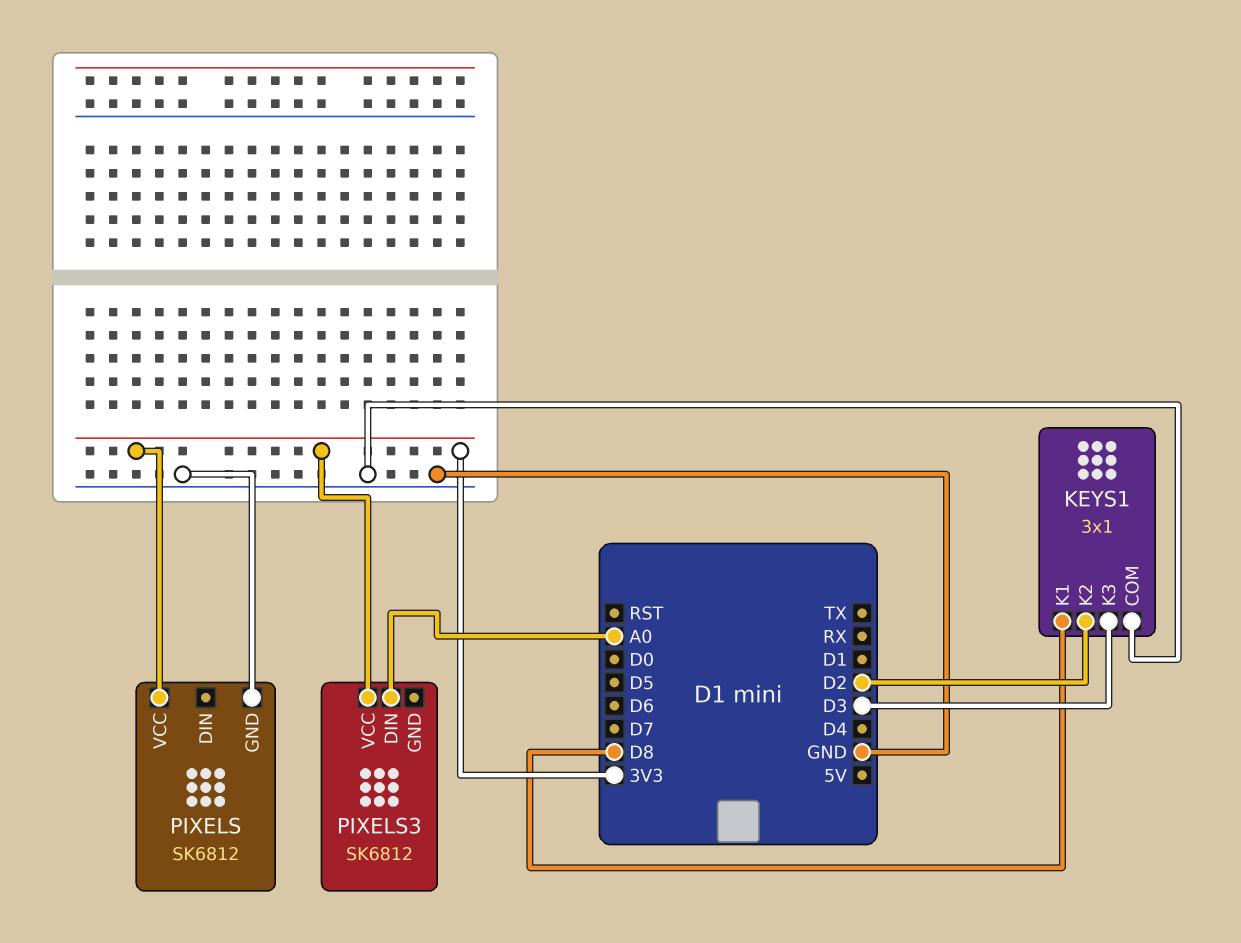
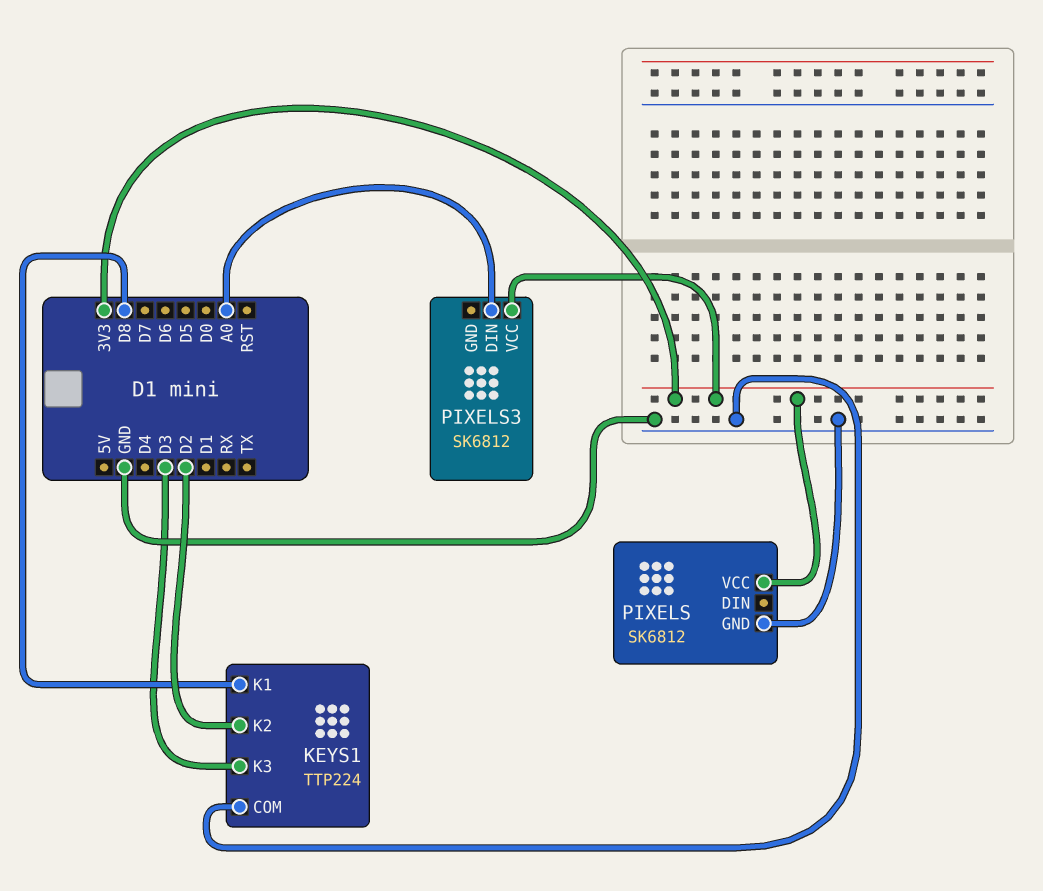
KEYS1: 3x1 -> TTP224

